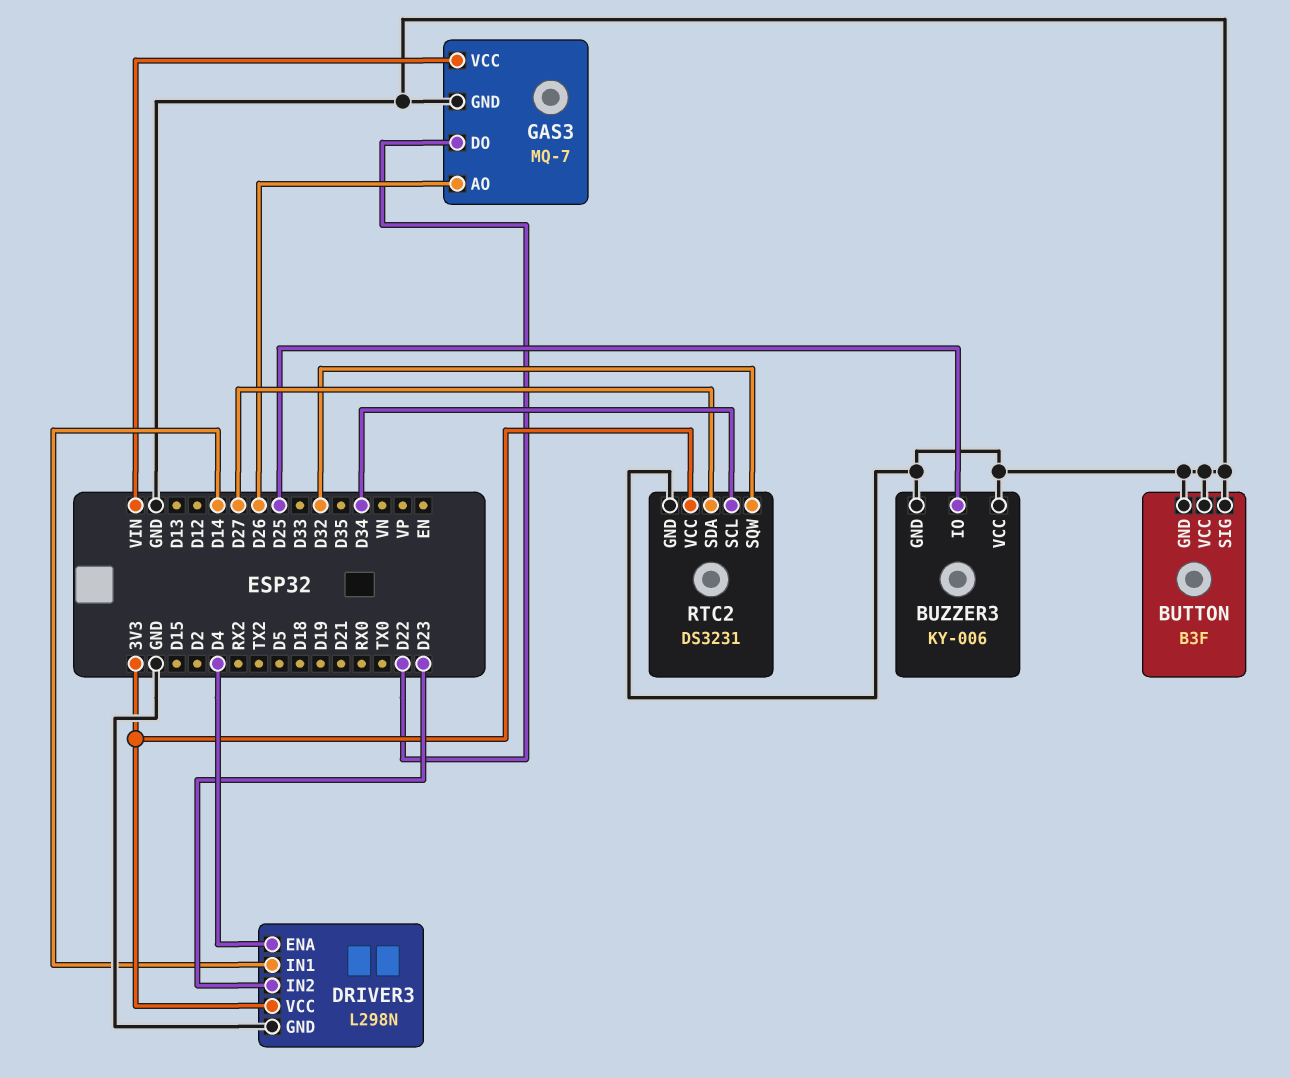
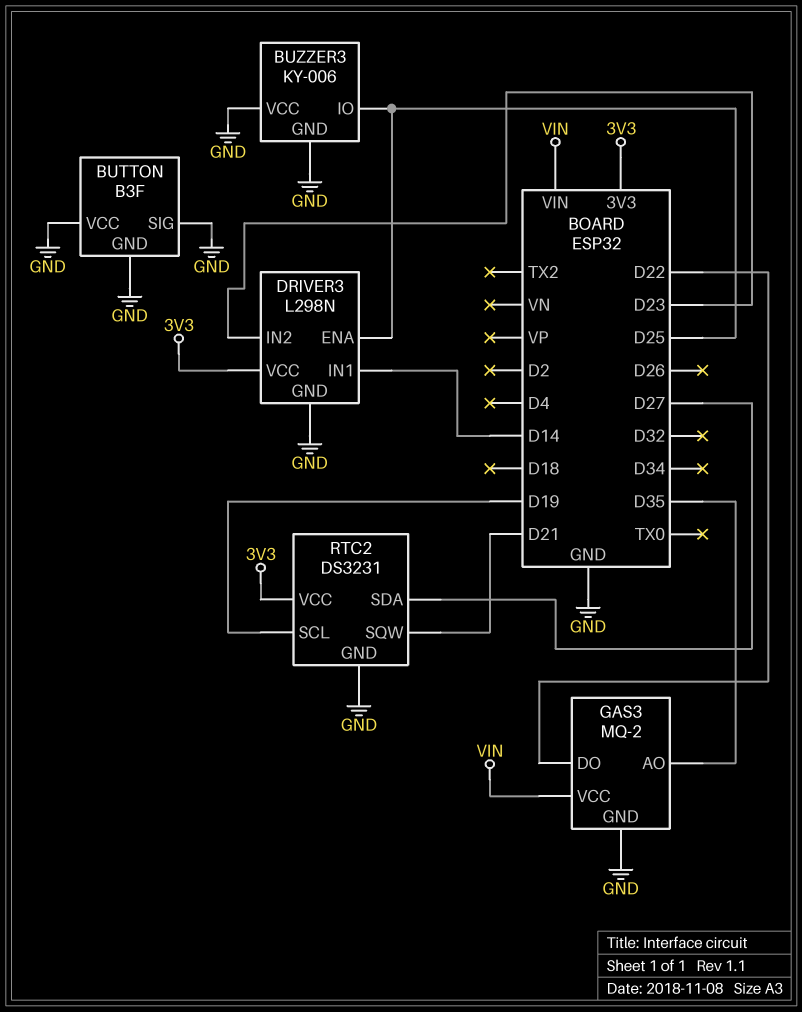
DRIVER3 pin ENA: D4 -> D25
GAS3: MQ-7 -> MQ-2
GAS3 pin AO: D26 -> D35
RTC2 pin SCL: D34 -> D19
RTC2 pin SQW: D32 -> D21

